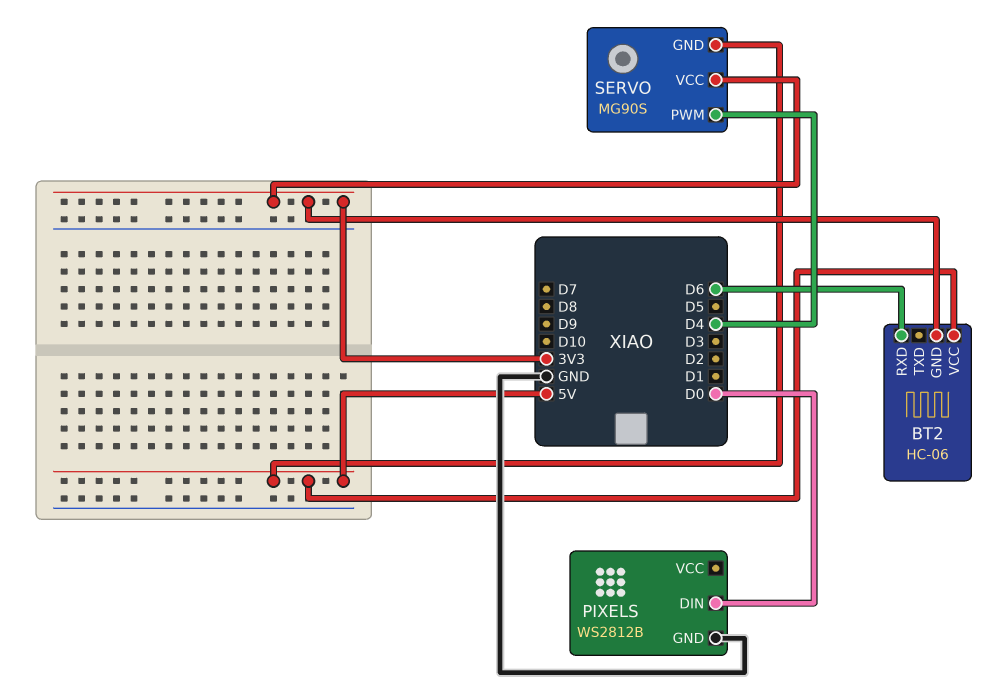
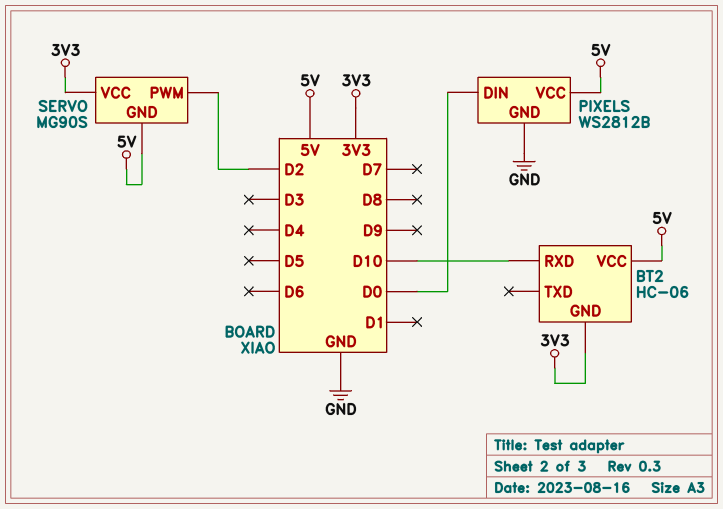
BT2 pin RXD: D6 -> D10
PIXELS pin VCC: none -> 5V
SERVO pin PWM: D4 -> D2

